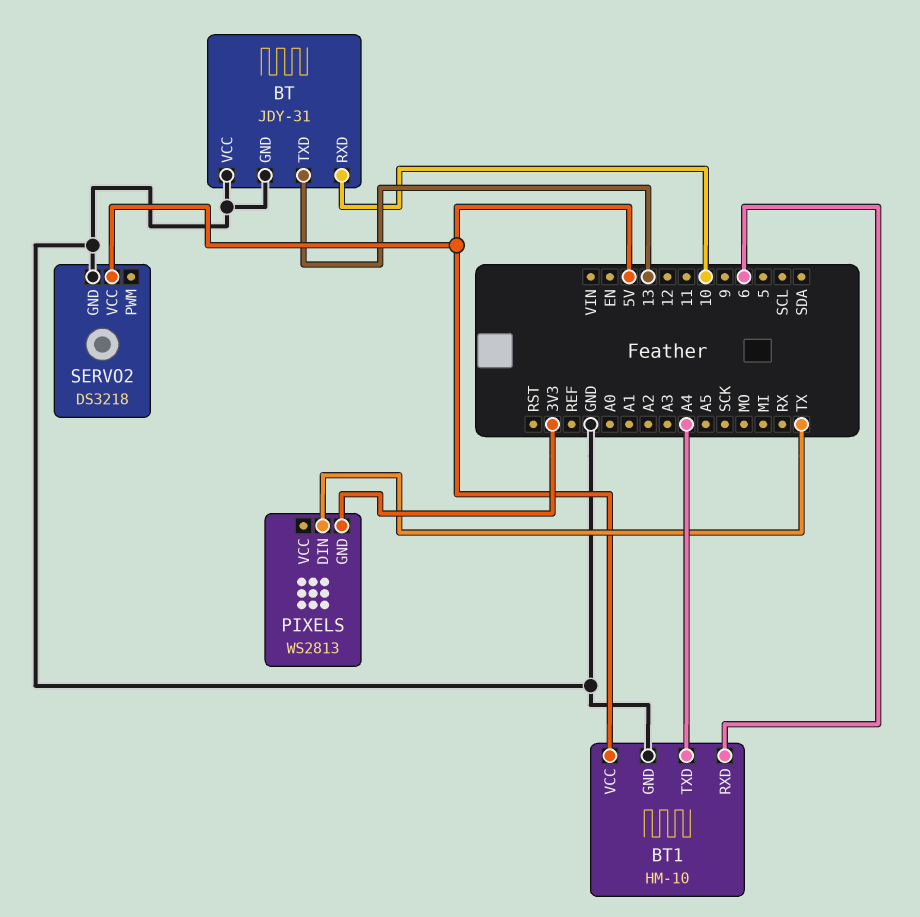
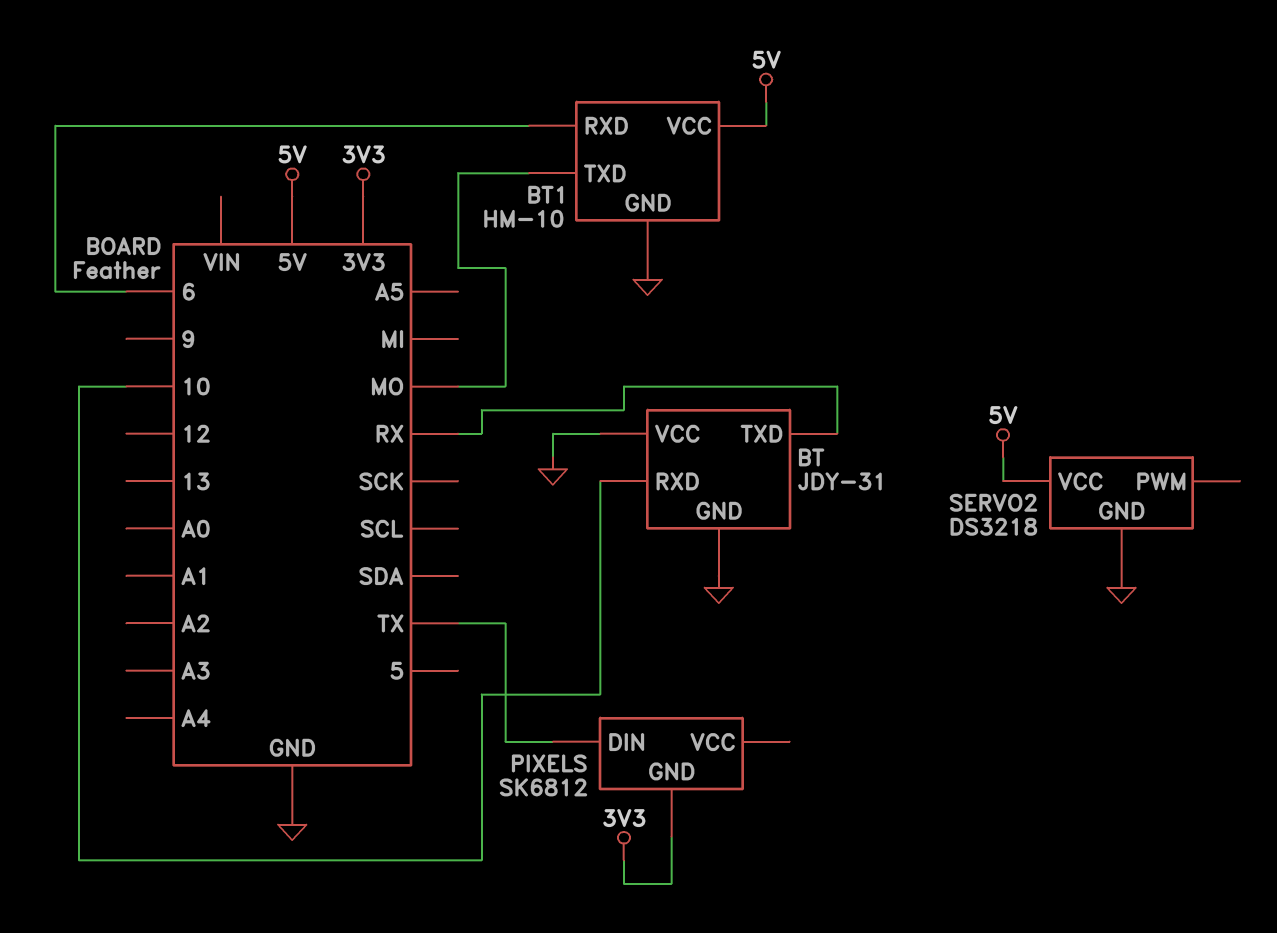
BT pin TXD: 13 -> RX
BT1 pin TXD: A4 -> MO
PIXELS: WS2813 -> SK6812

